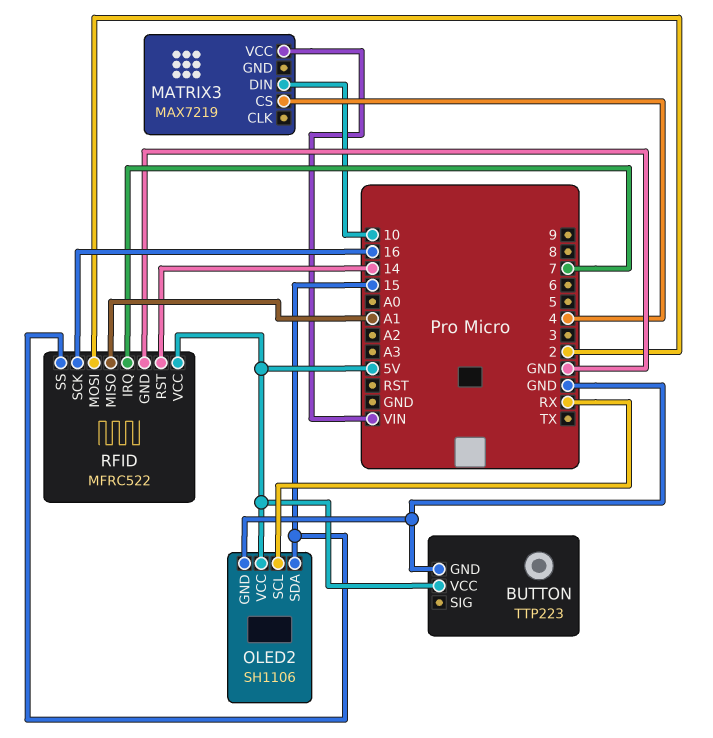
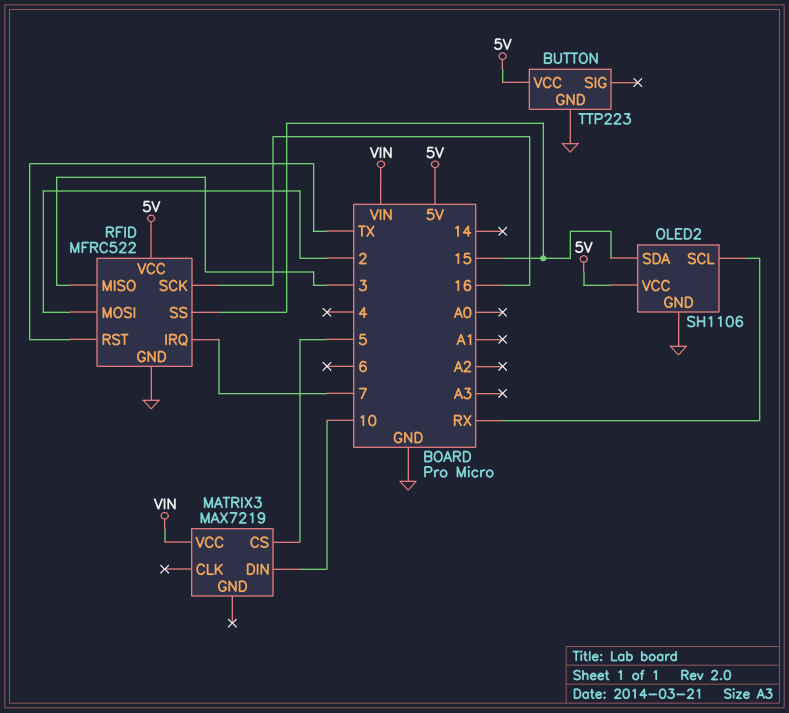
MATRIX3 pin CS: 4 -> 5
RFID pin MISO: A1 -> 3
RFID pin RST: 14 -> TX

